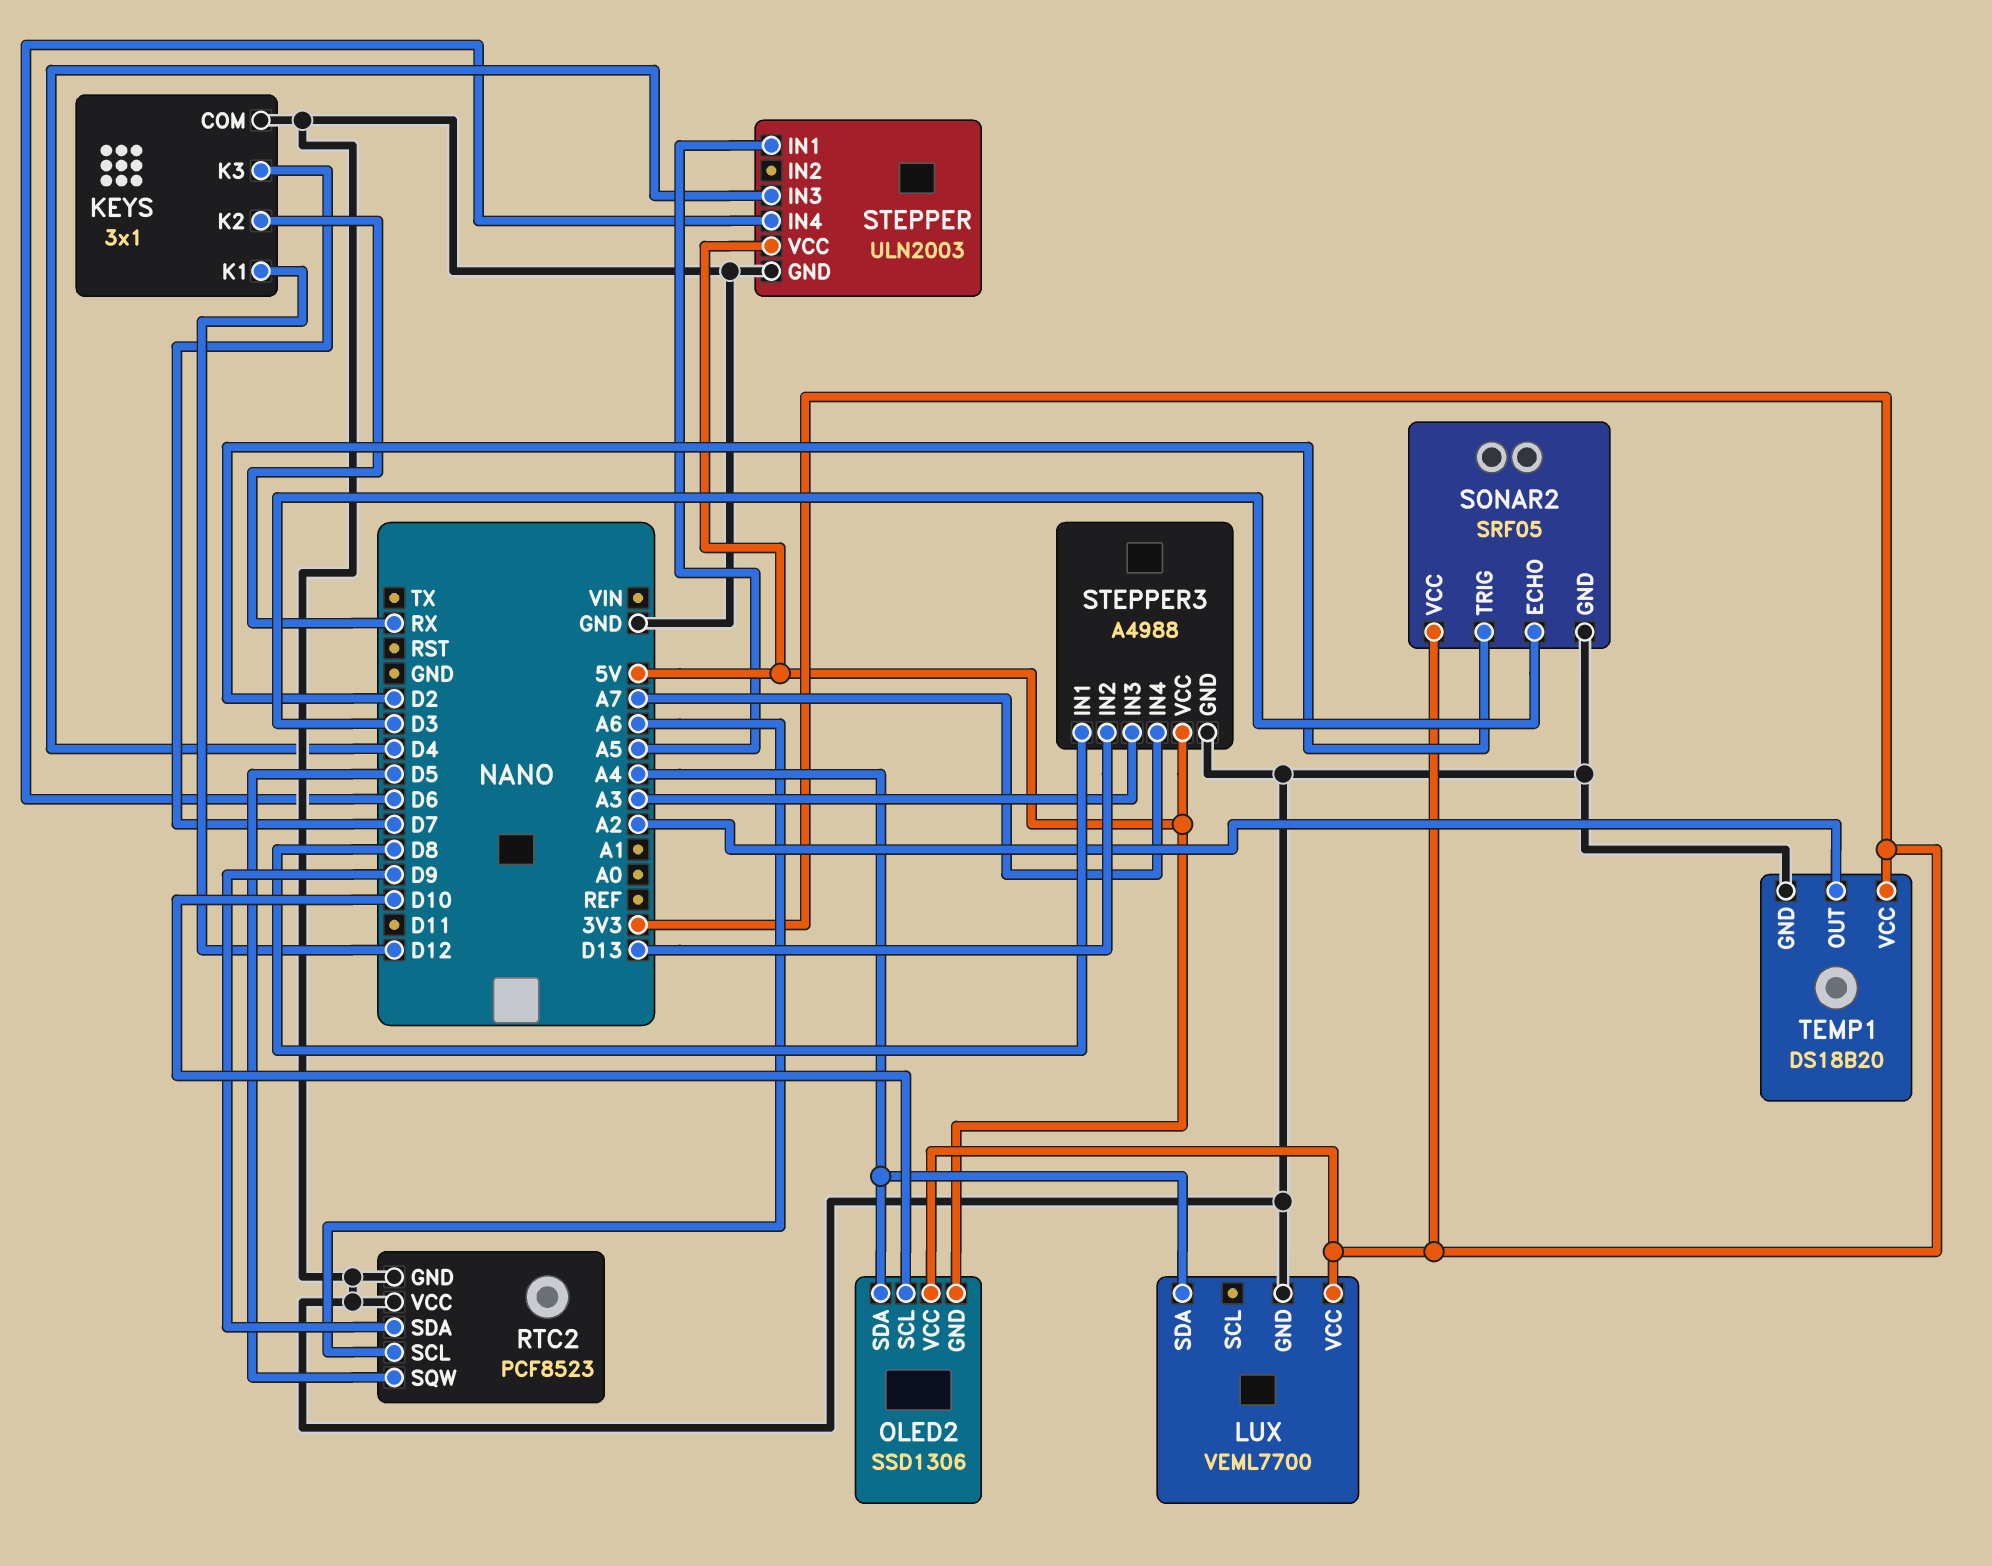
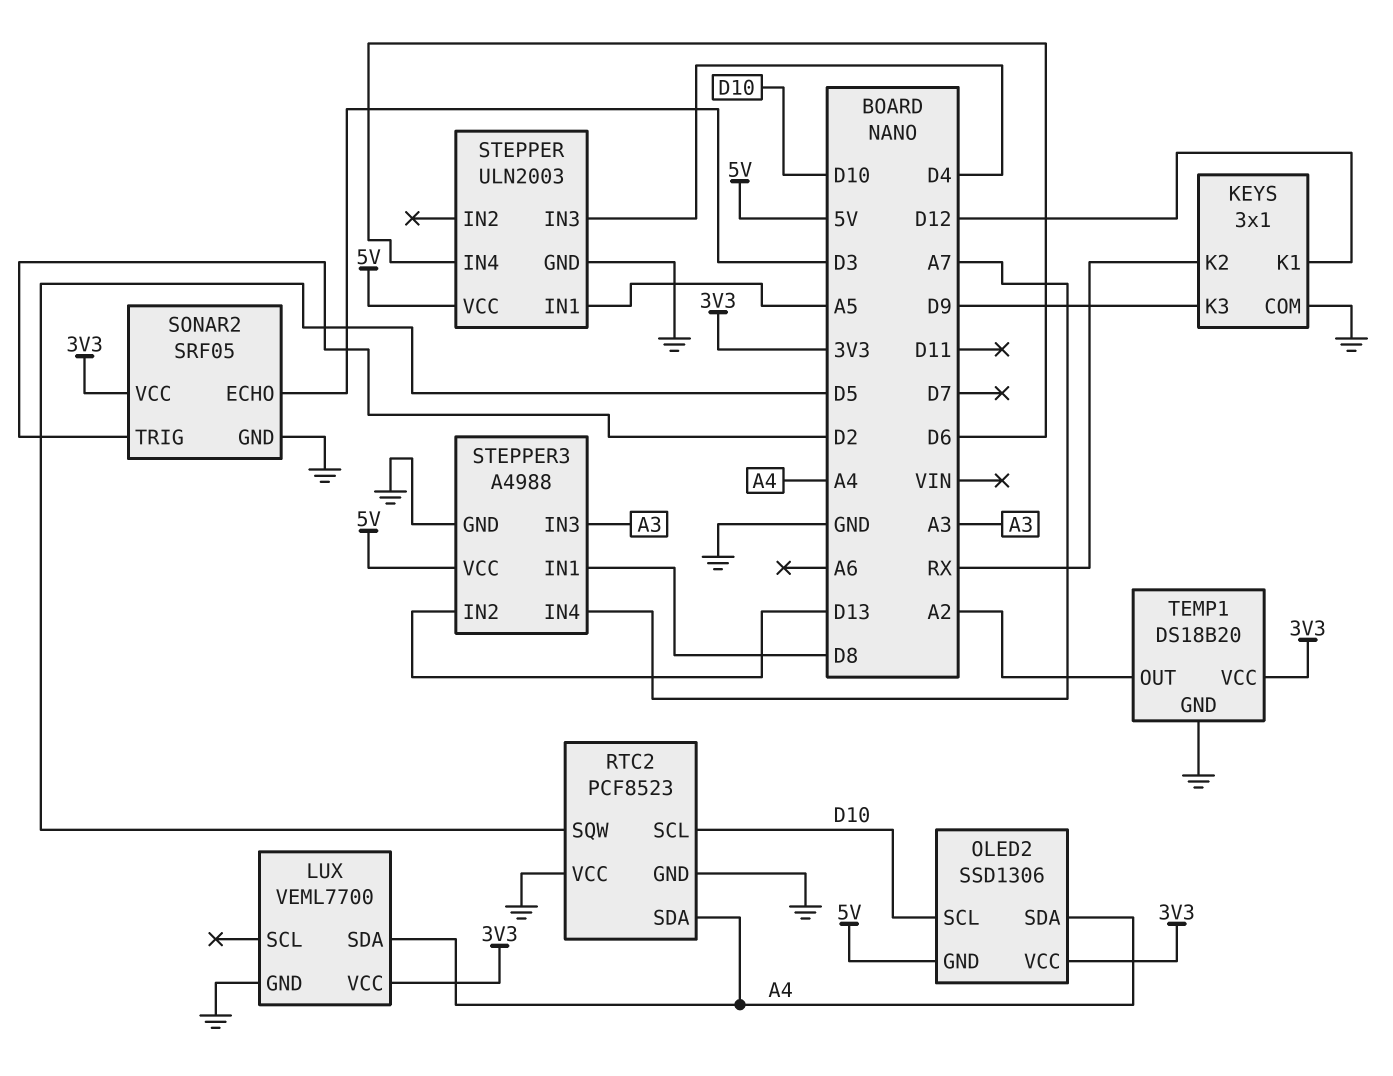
KEYS pin K3: D7 -> D9
RTC2 pin SCL: A6 -> D10
RTC2 pin SDA: D9 -> A4

